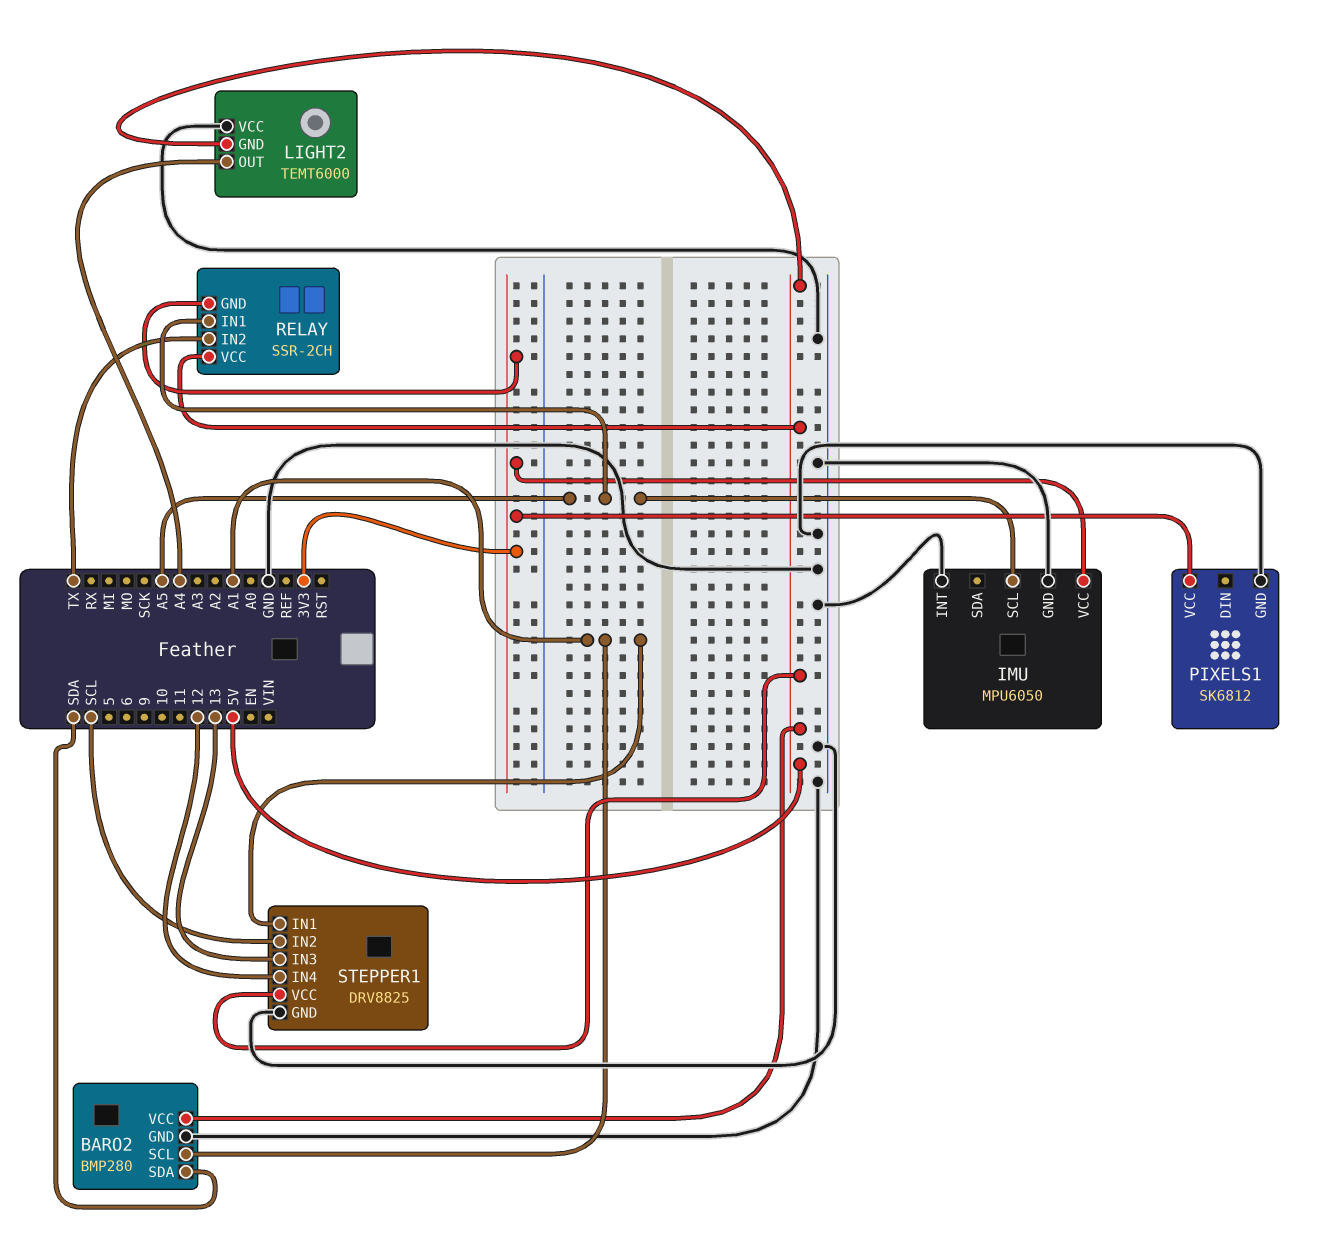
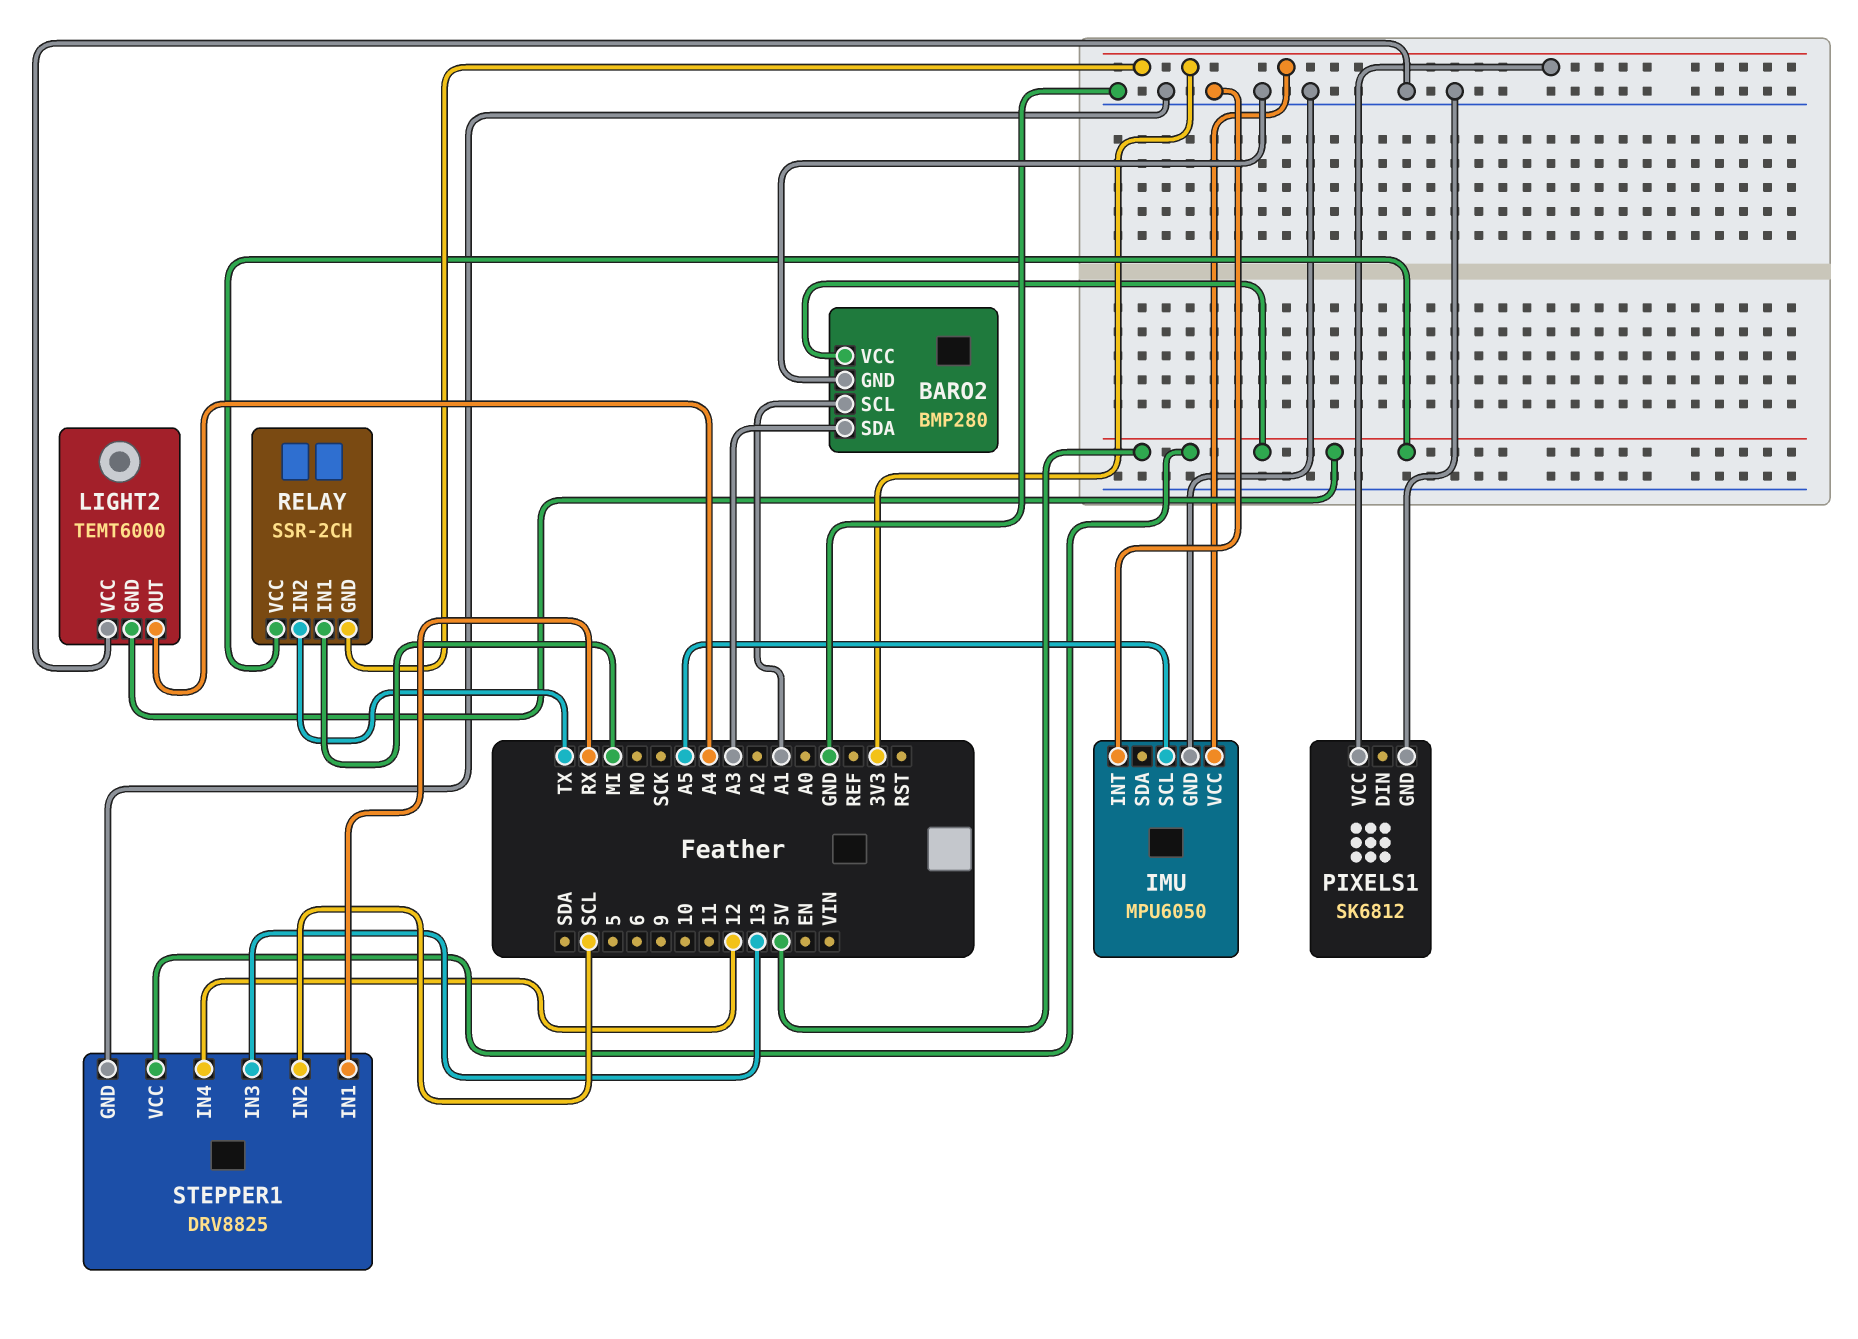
BARO2 pin SDA: SDA -> A3
RELAY pin IN1: A5 -> MI
STEPPER1 pin IN1: A1 -> RX

